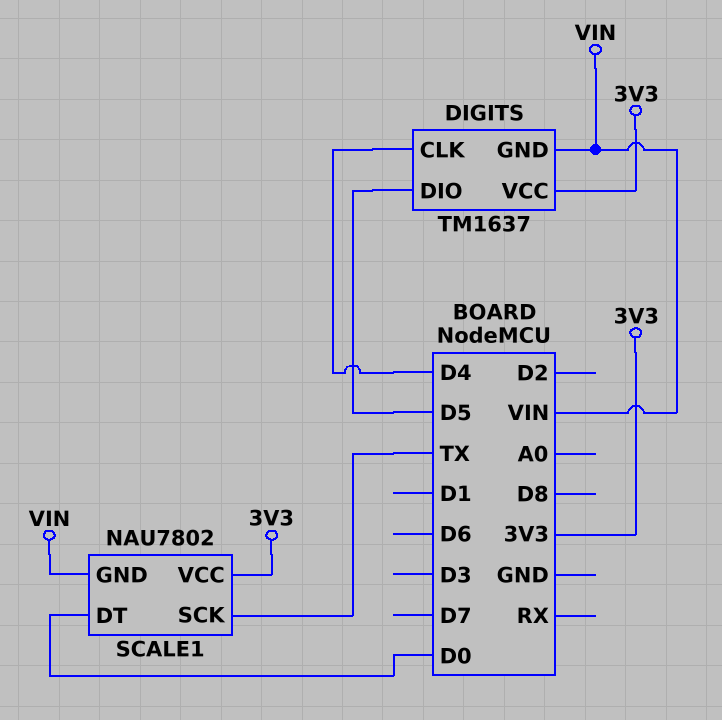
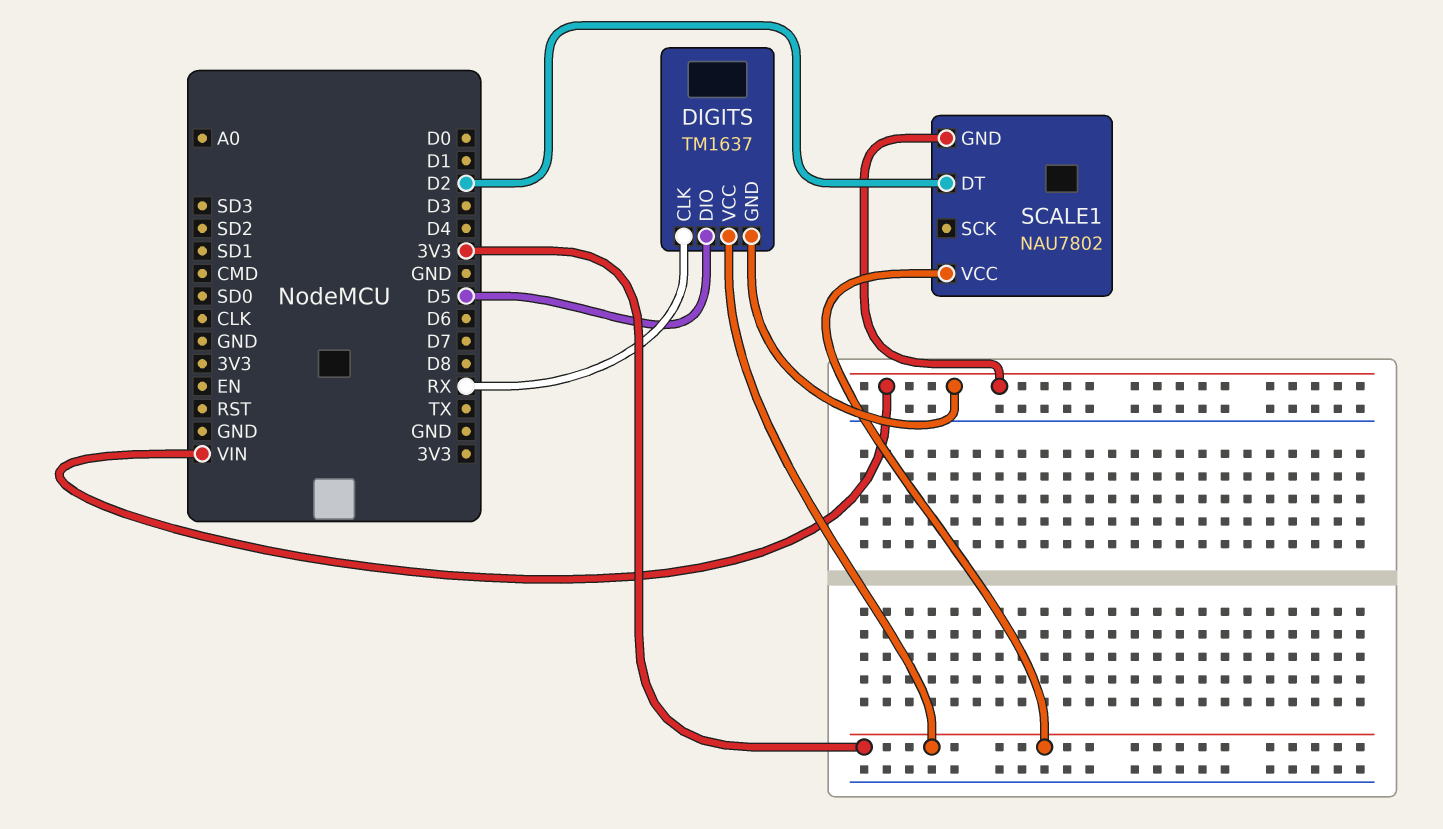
DIGITS pin CLK: D4 -> RX
SCALE1 pin DT: D0 -> D2
SCALE1 pin SCK: TX -> none

